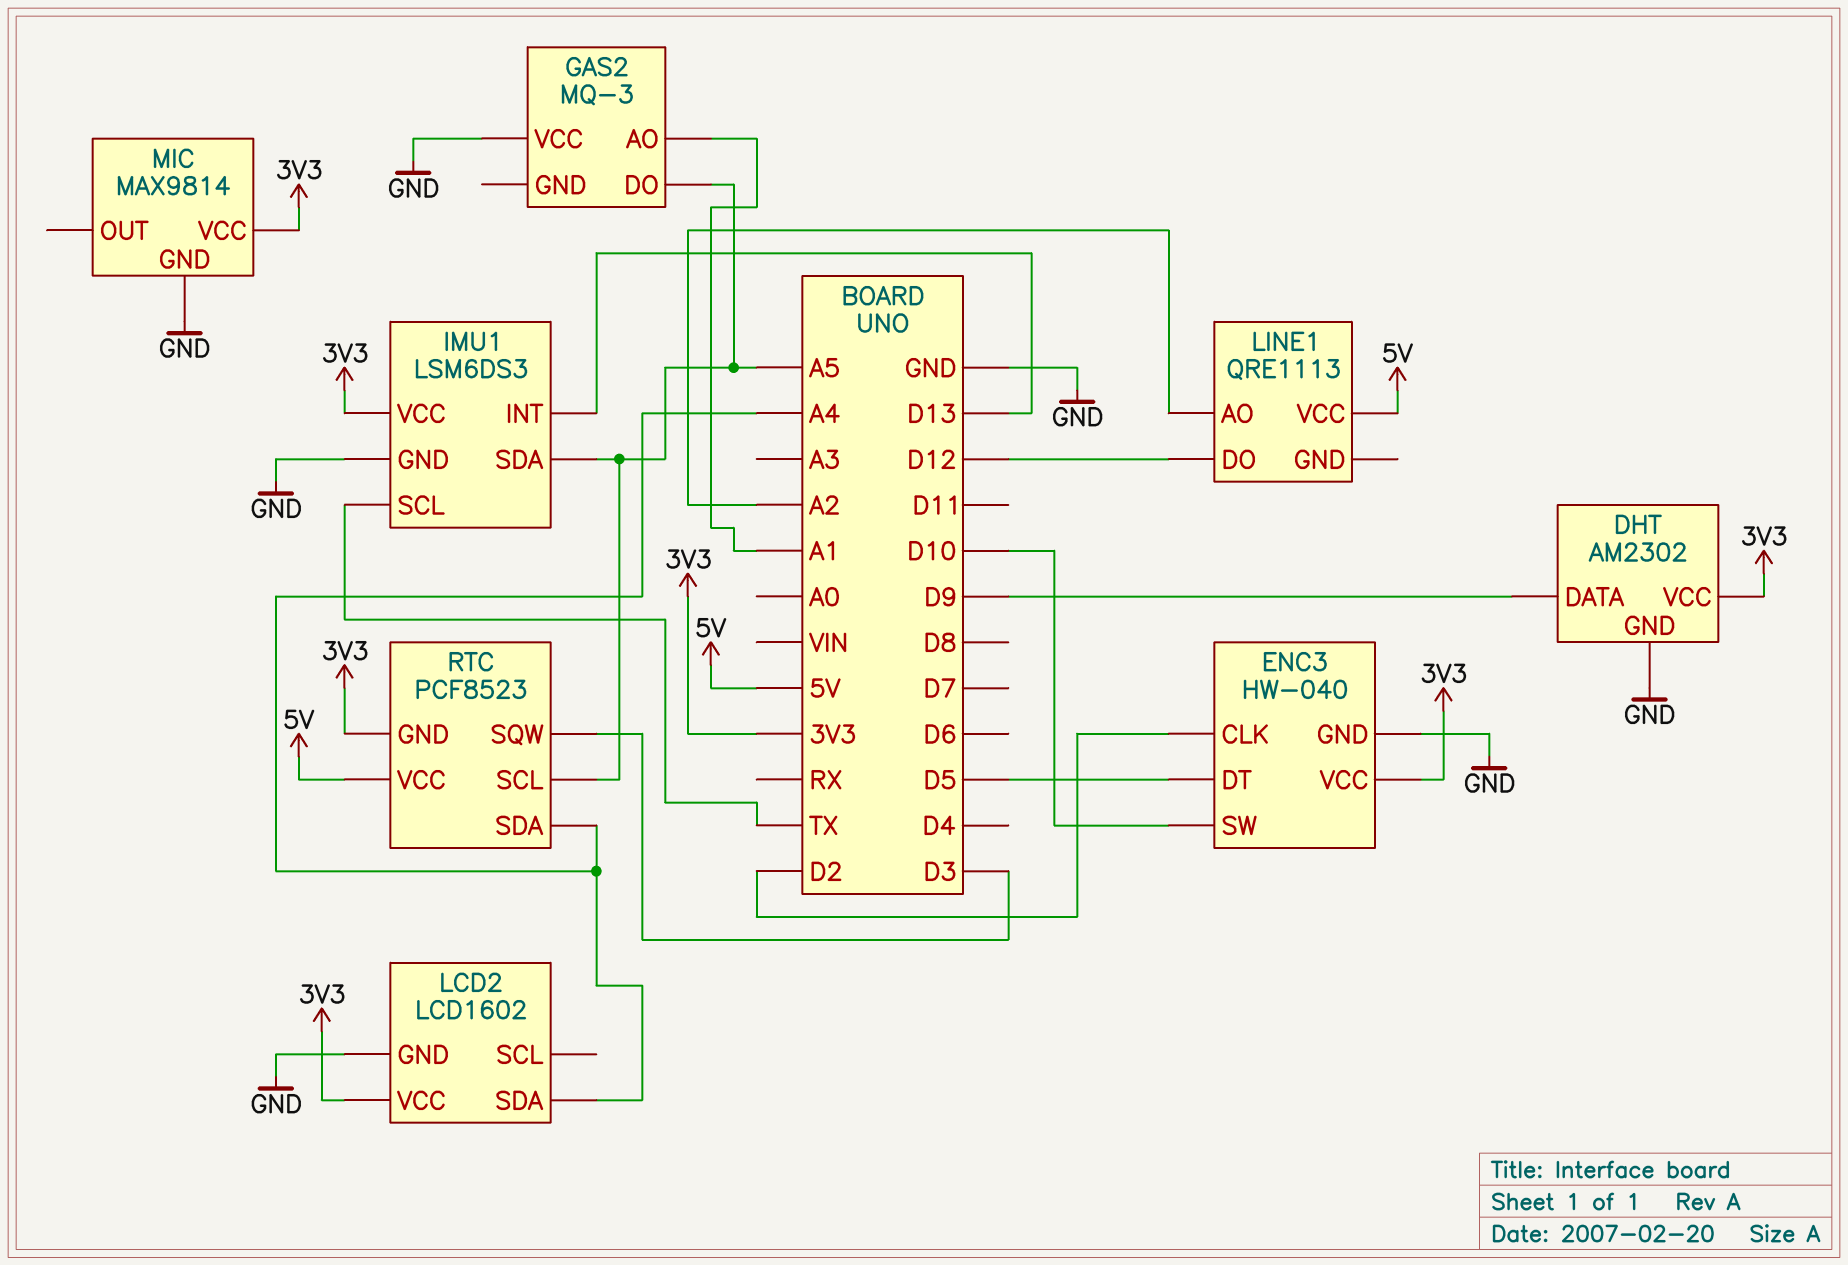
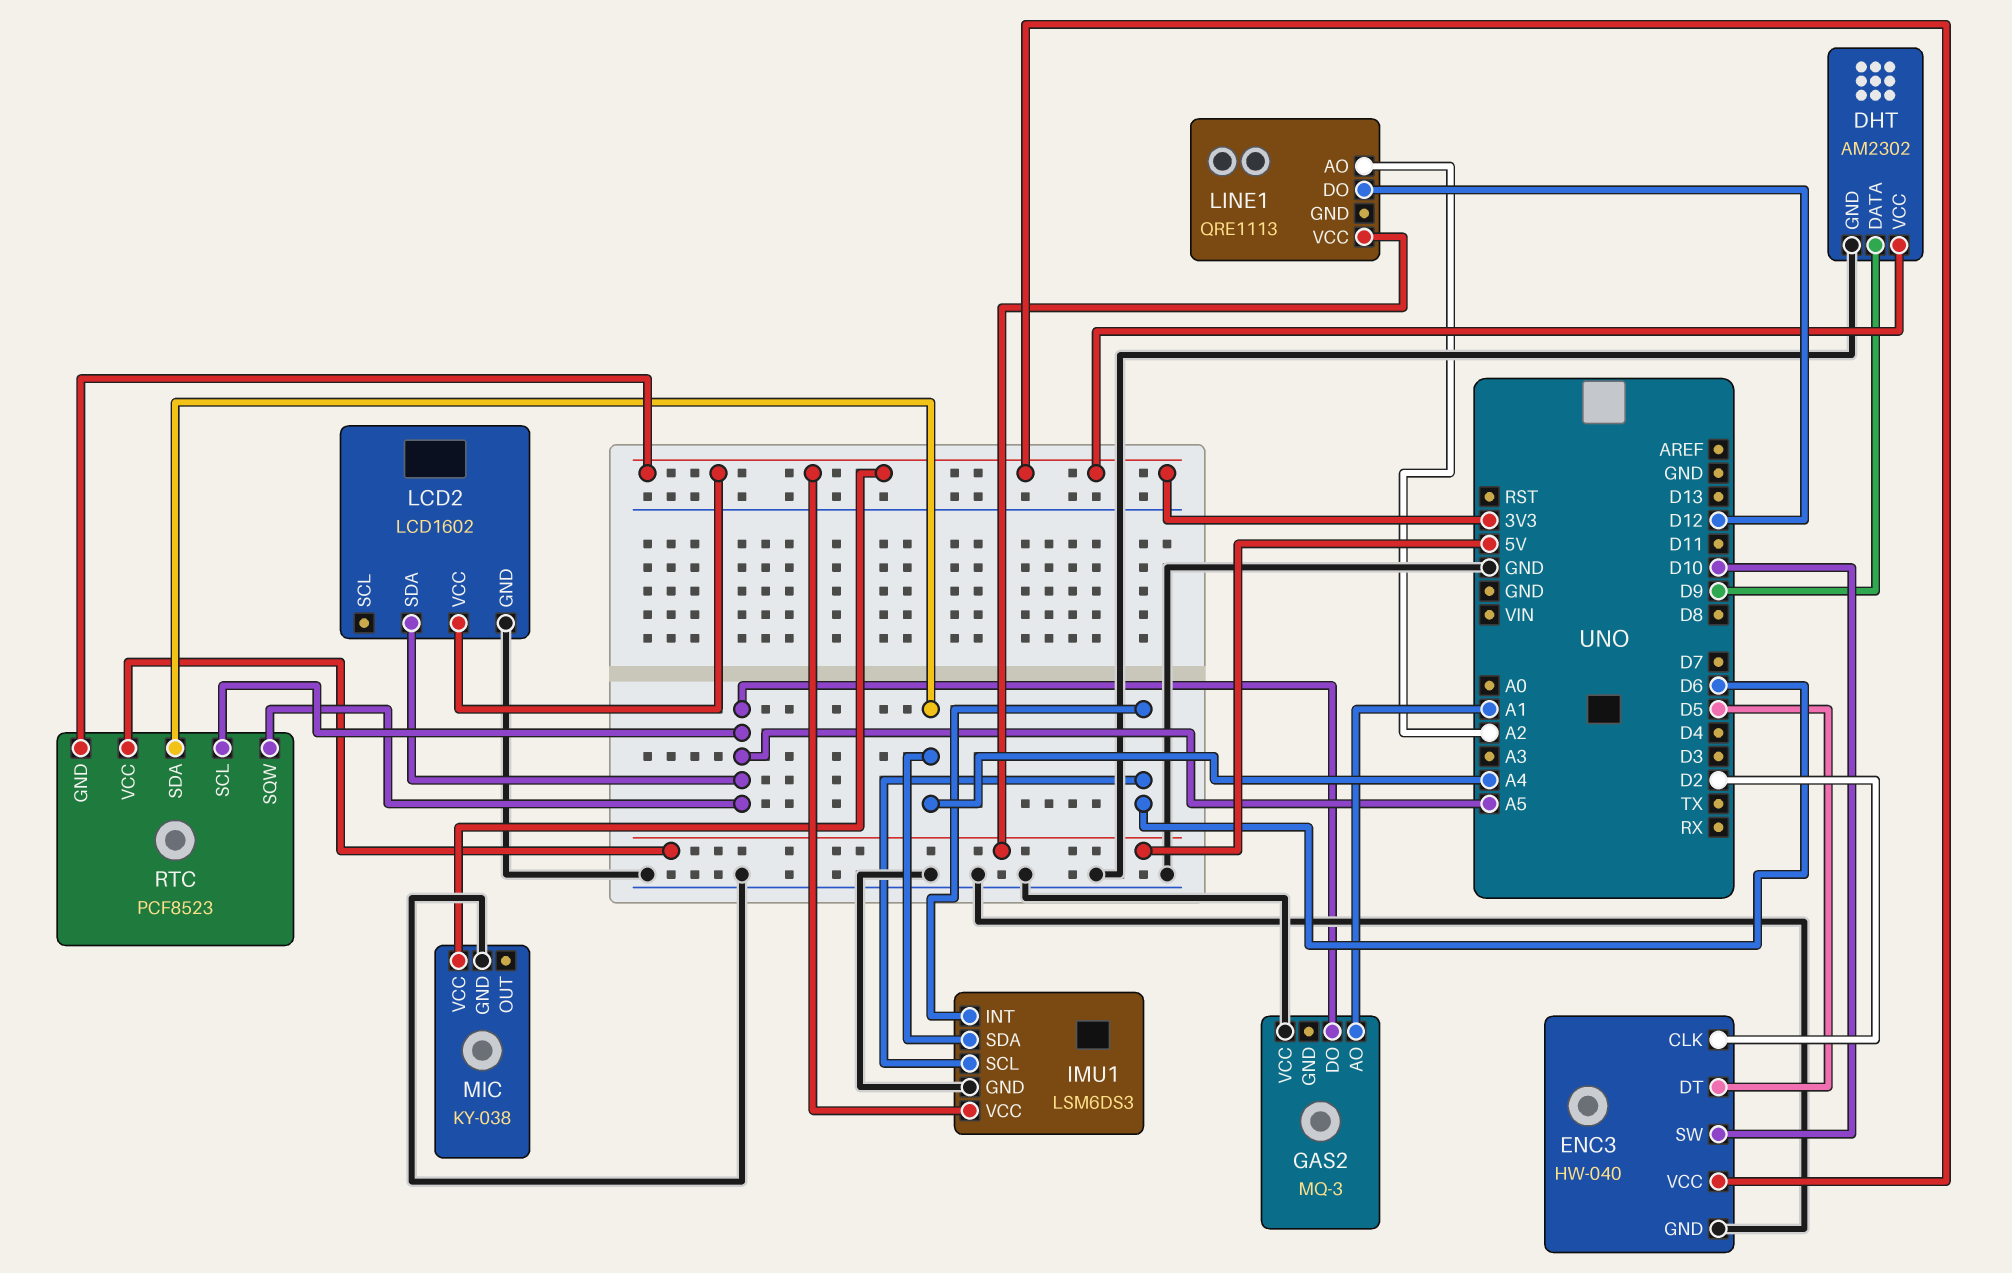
IMU1 pin INT: D13 -> D6
IMU1 pin SCL: TX -> D6
IMU1 pin SDA: A5 -> A4
LCD2 pin SDA: A4 -> A5
MIC: MAX9814 -> KY-038
RTC pin SQW: D3 -> A5

